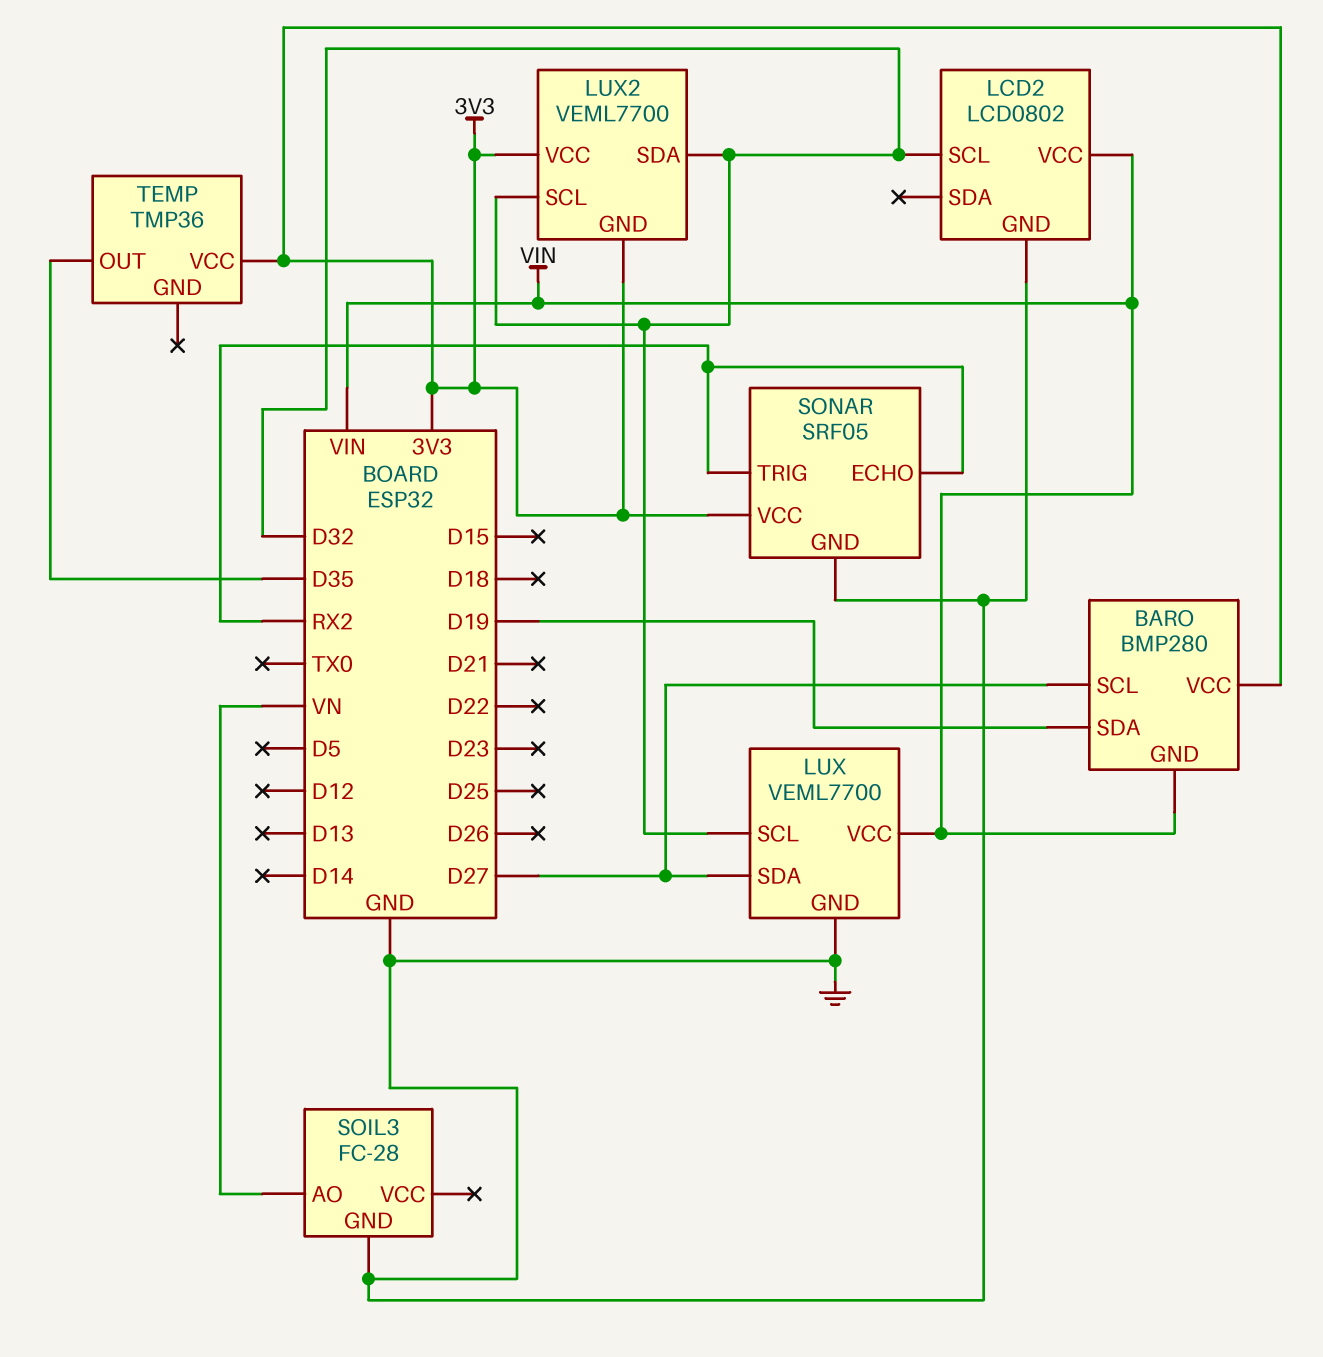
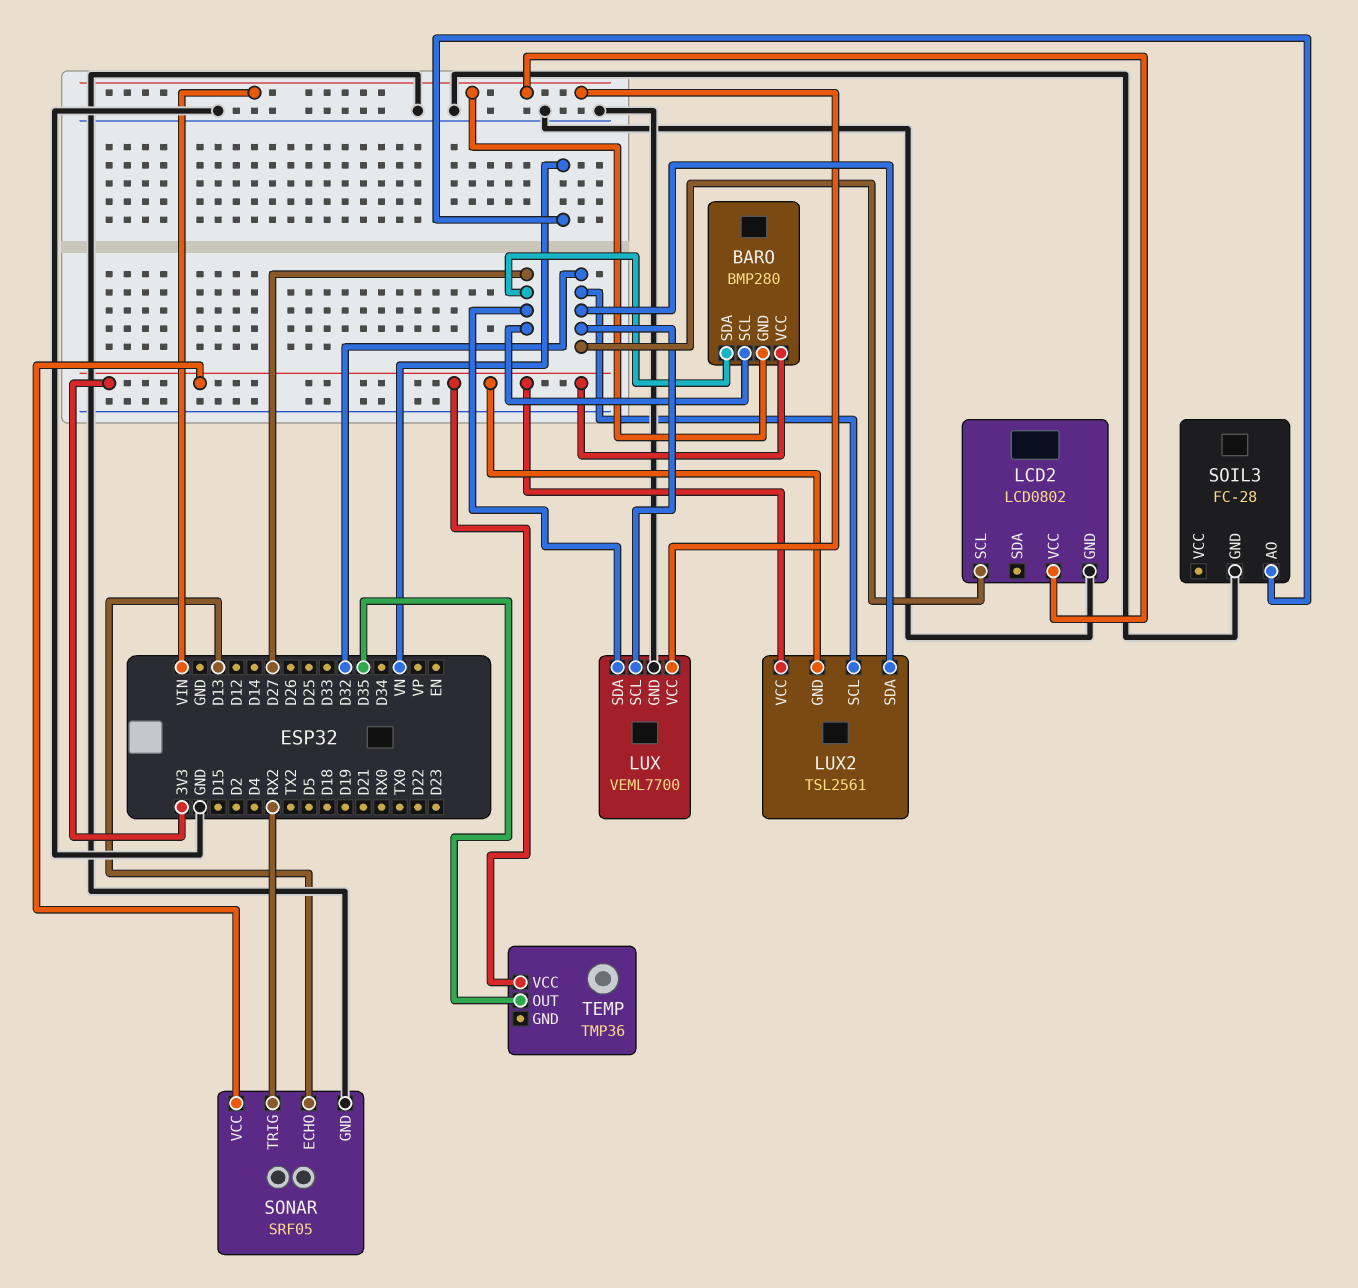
BARO pin SDA: D19 -> D27
LUX2: VEML7700 -> TSL2561
SONAR pin ECHO: RX2 -> D13

